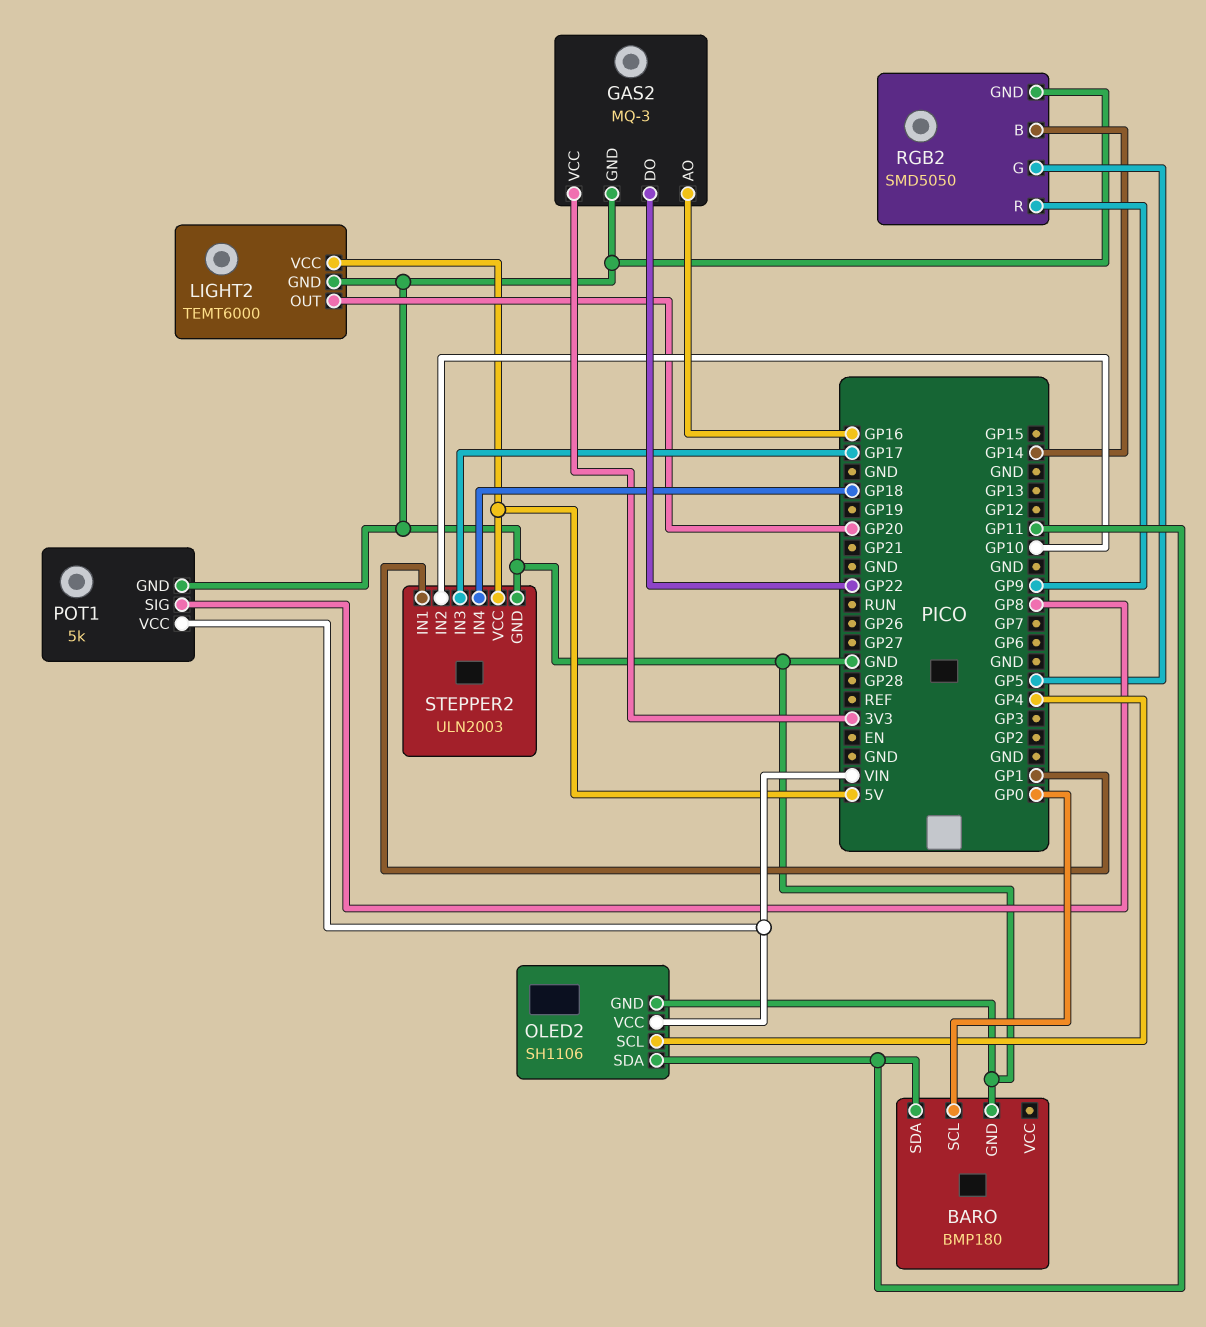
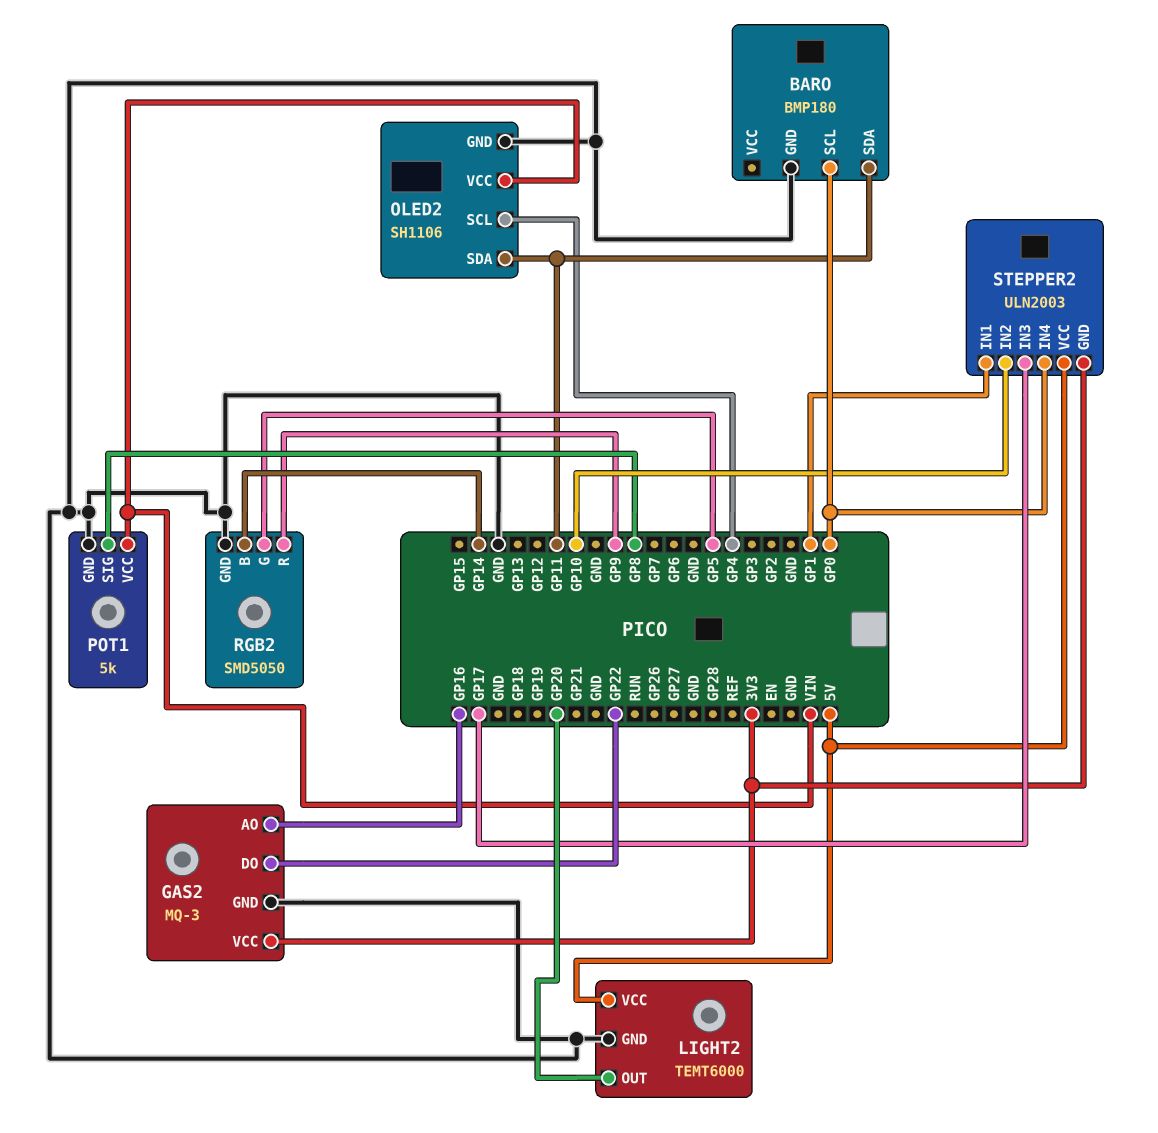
STEPPER2 pin GND: GND -> 3V3
STEPPER2 pin IN4: GP18 -> GP0

